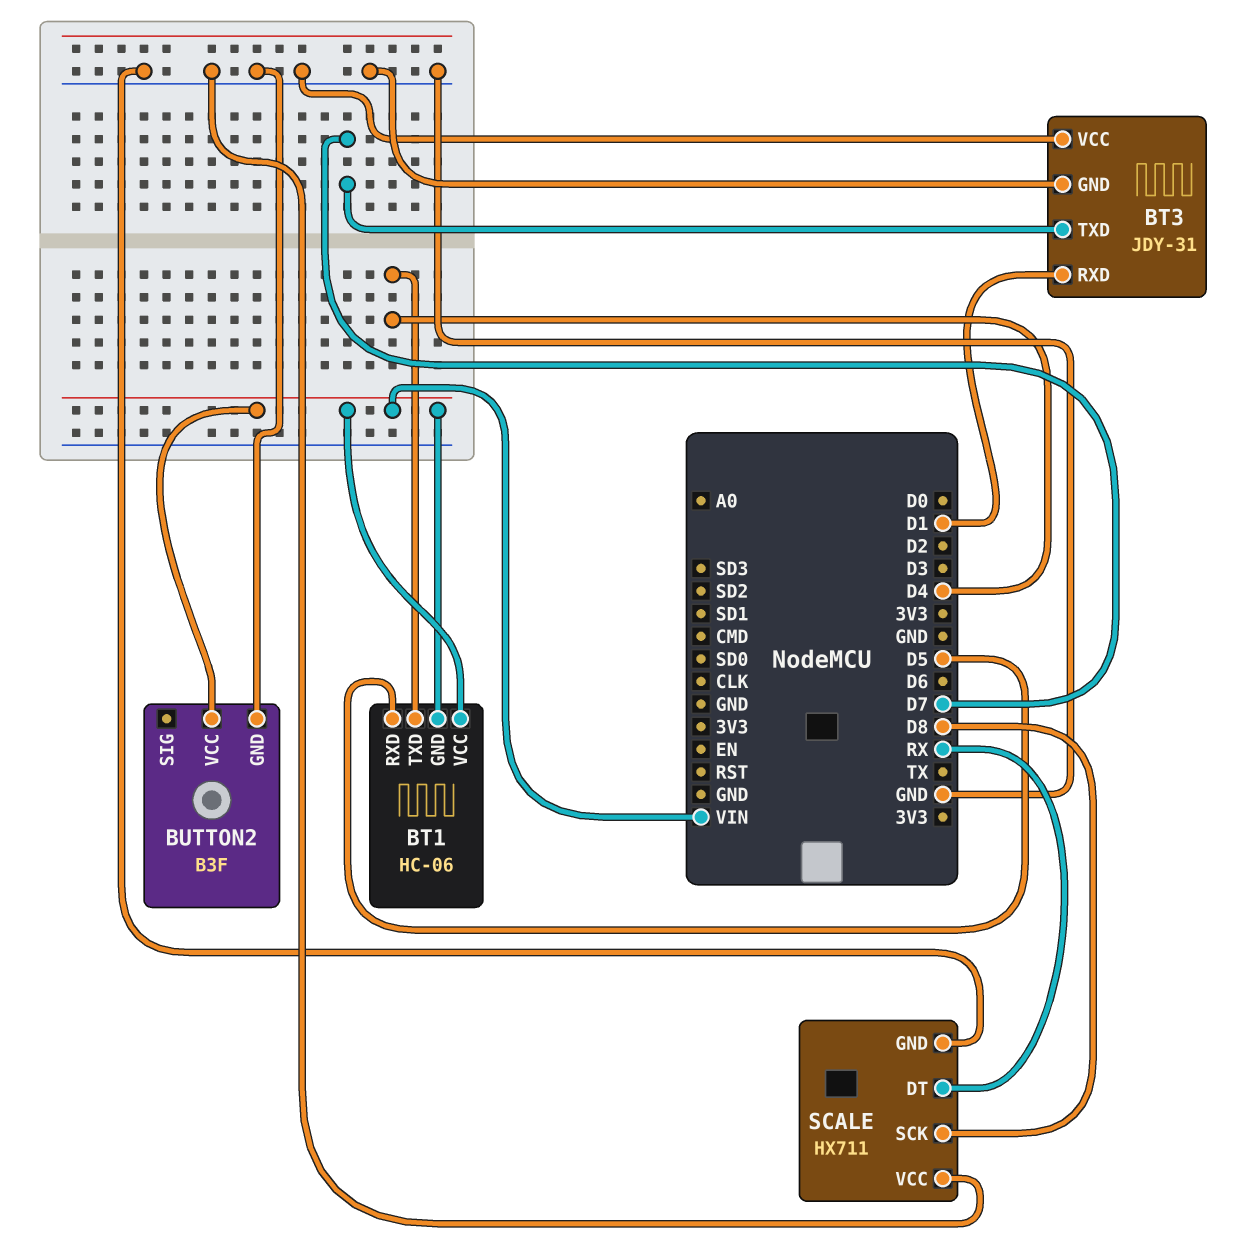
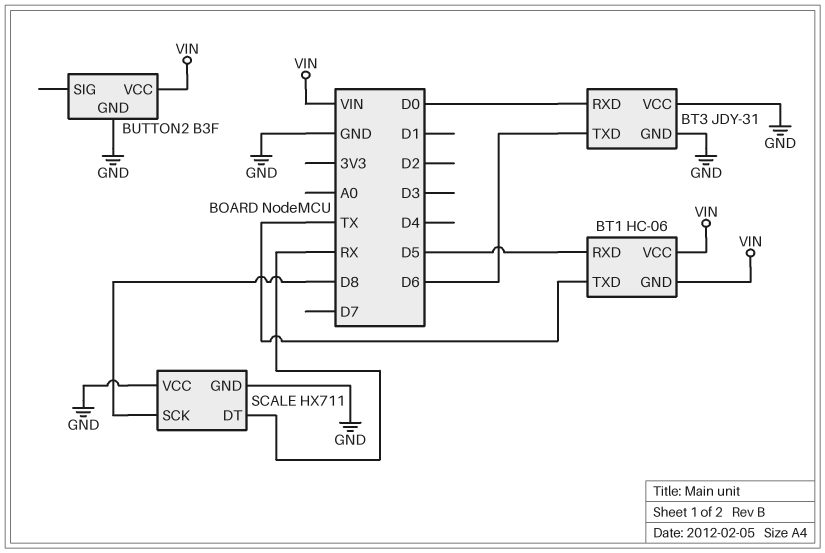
BT1 pin TXD: D4 -> TX
BT3 pin RXD: D1 -> D0
BT3 pin TXD: D7 -> D6

